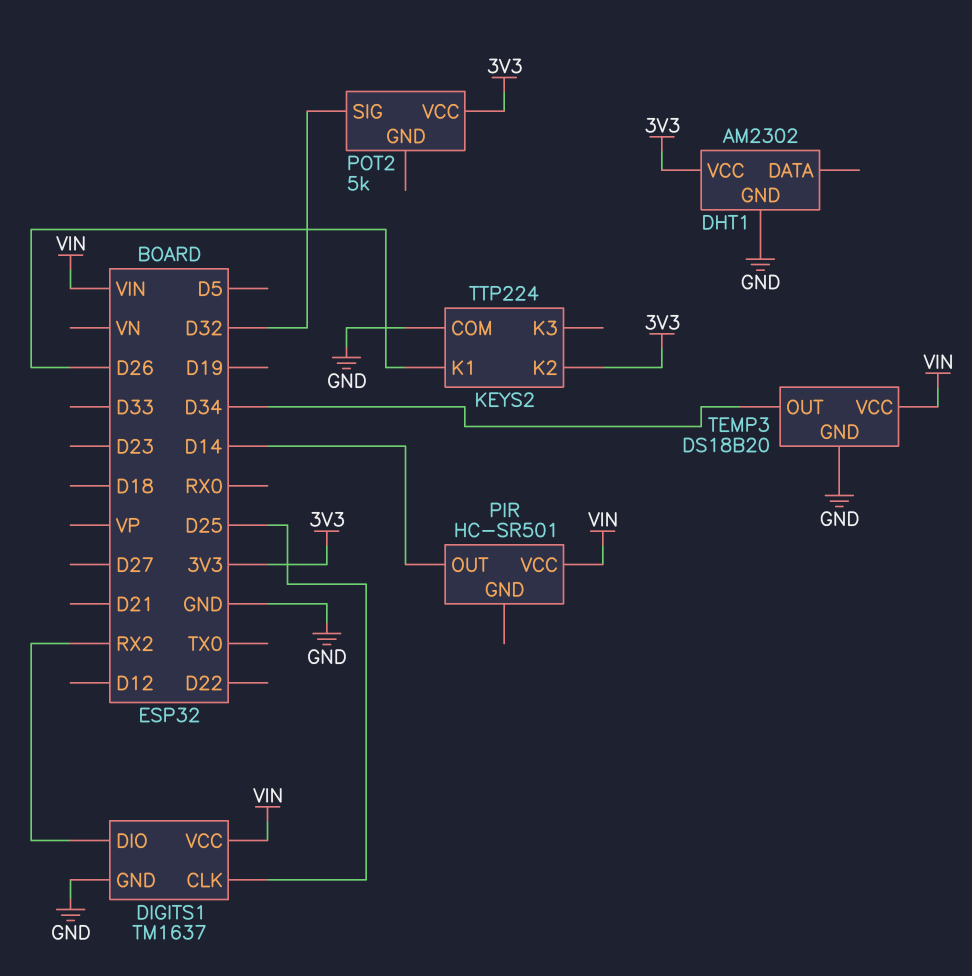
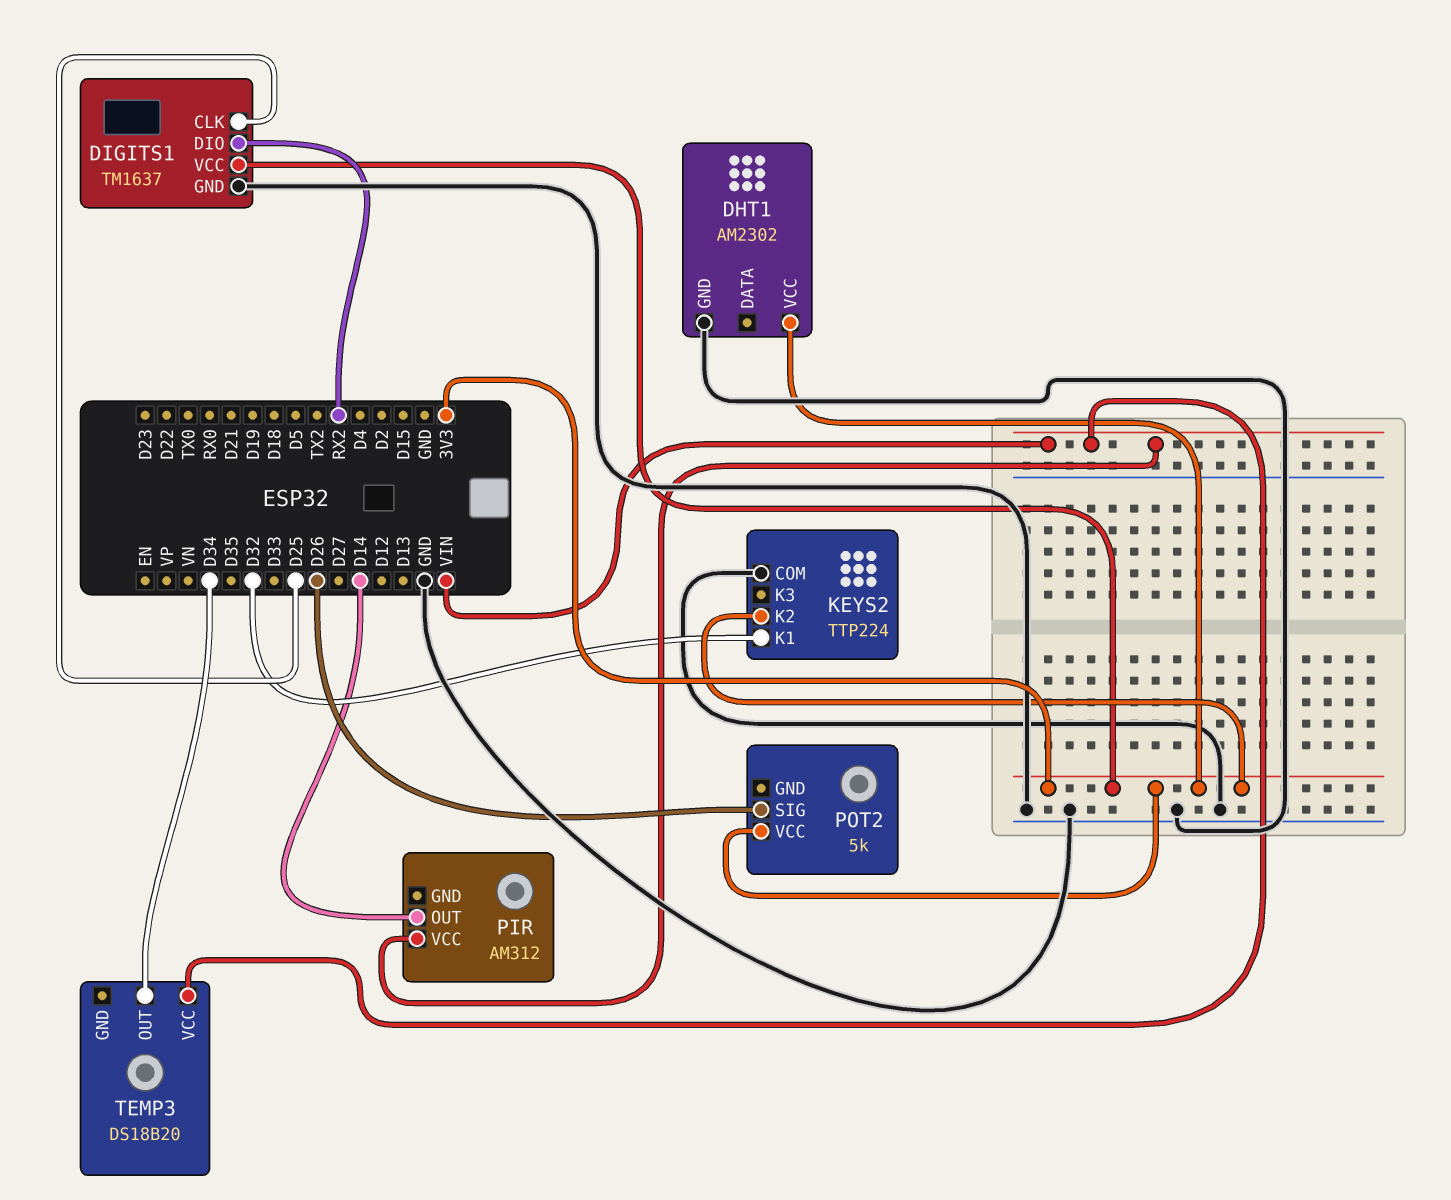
DIGITS1 pin VCC: VIN -> 3V3
KEYS2 pin K1: D26 -> D32
PIR: HC-SR501 -> AM312
POT2 pin SIG: D32 -> D26
TEMP3 pin GND: GND -> none

